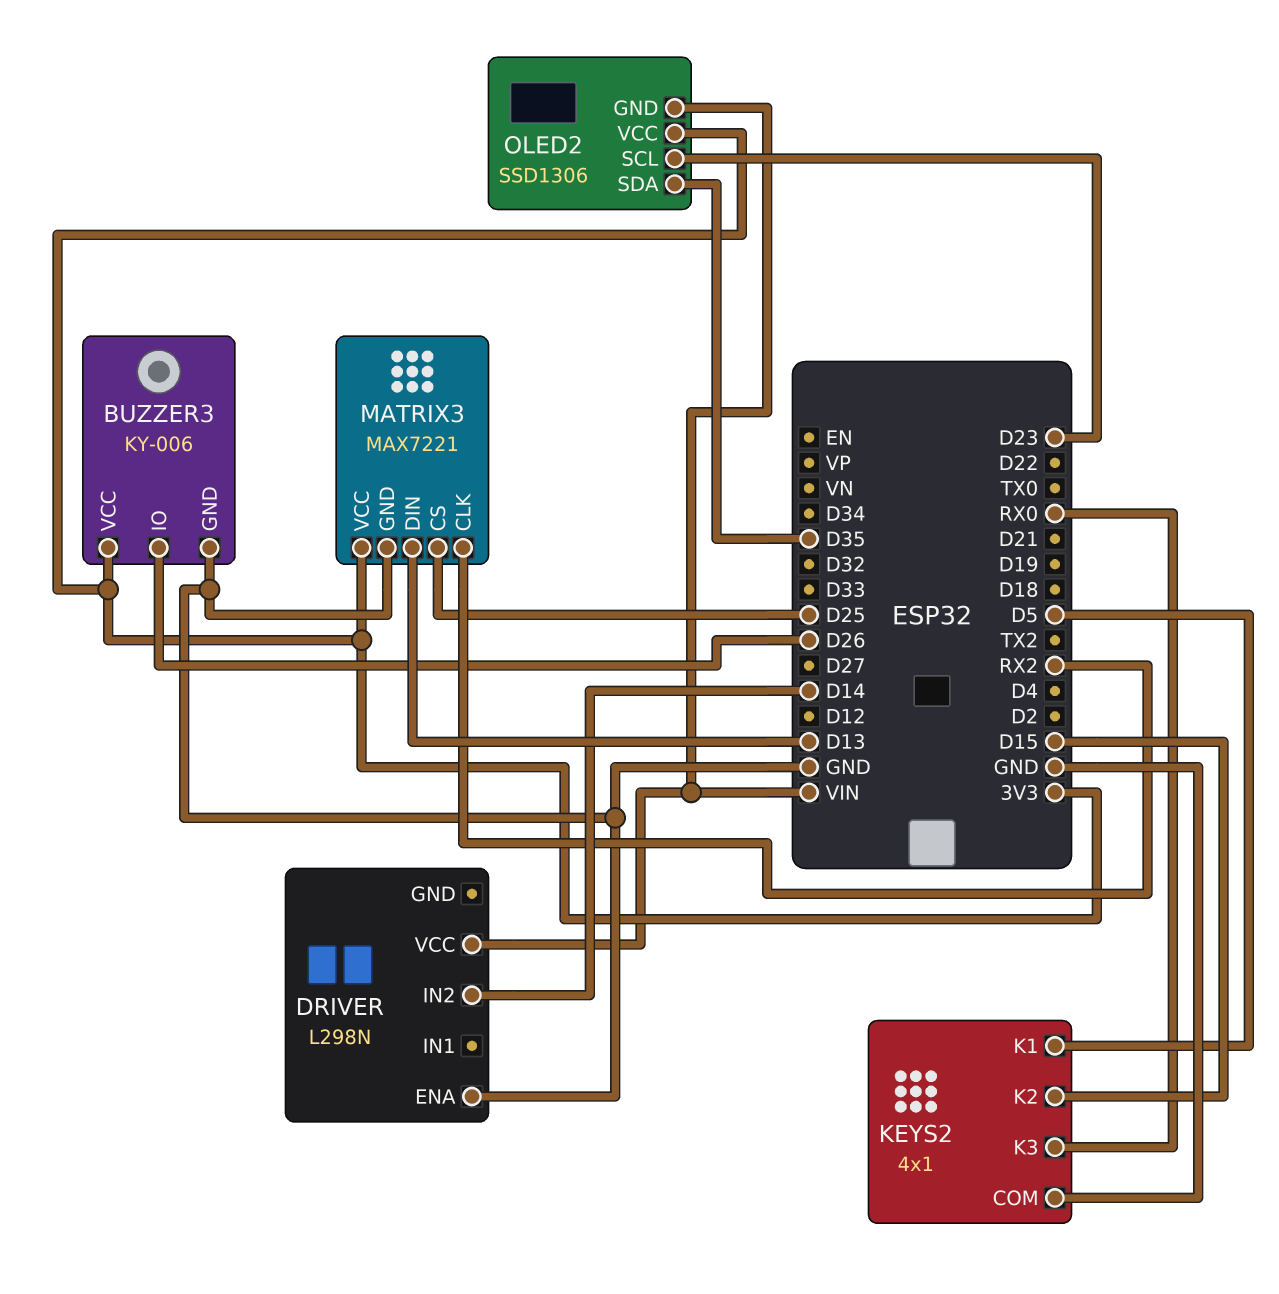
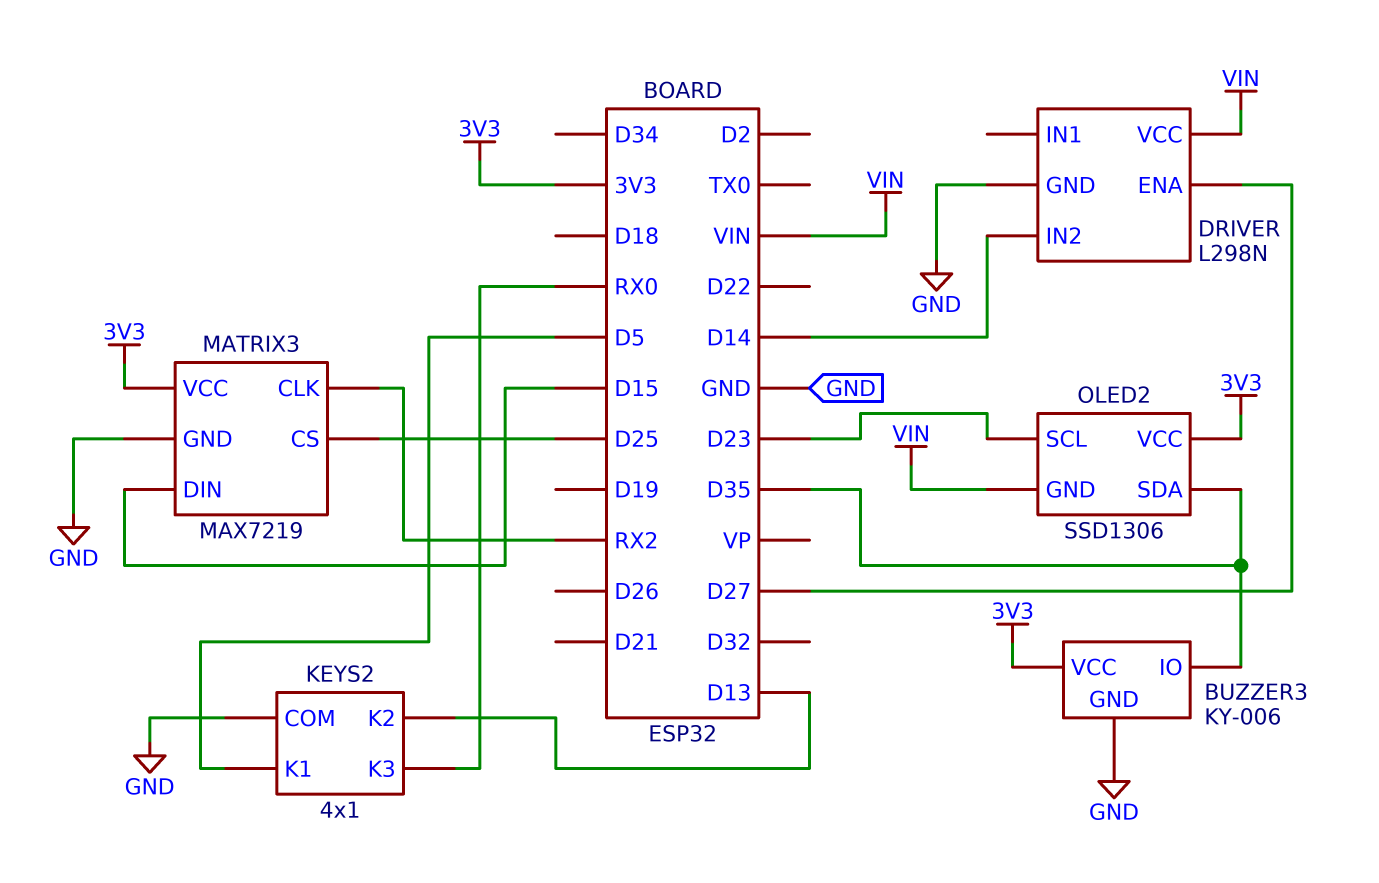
BUZZER3 pin IO: D26 -> D35
DRIVER pin ENA: GND -> D27
DRIVER pin GND: none -> GND
KEYS2 pin K2: D15 -> D13
MATRIX3: MAX7221 -> MAX7219
MATRIX3 pin DIN: D13 -> D15

